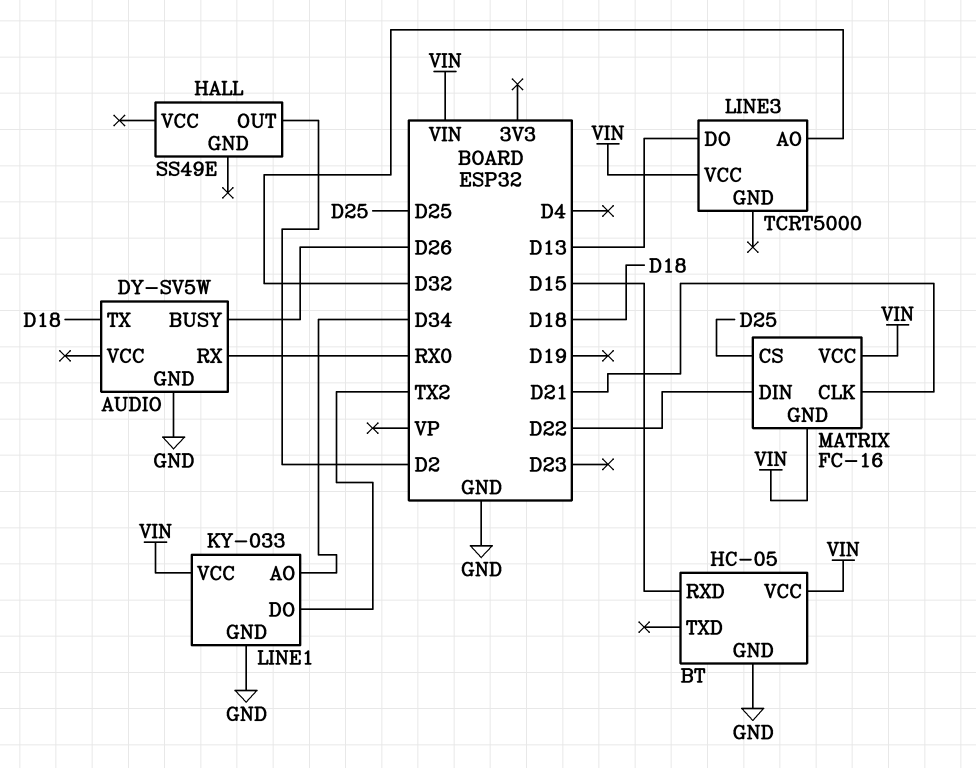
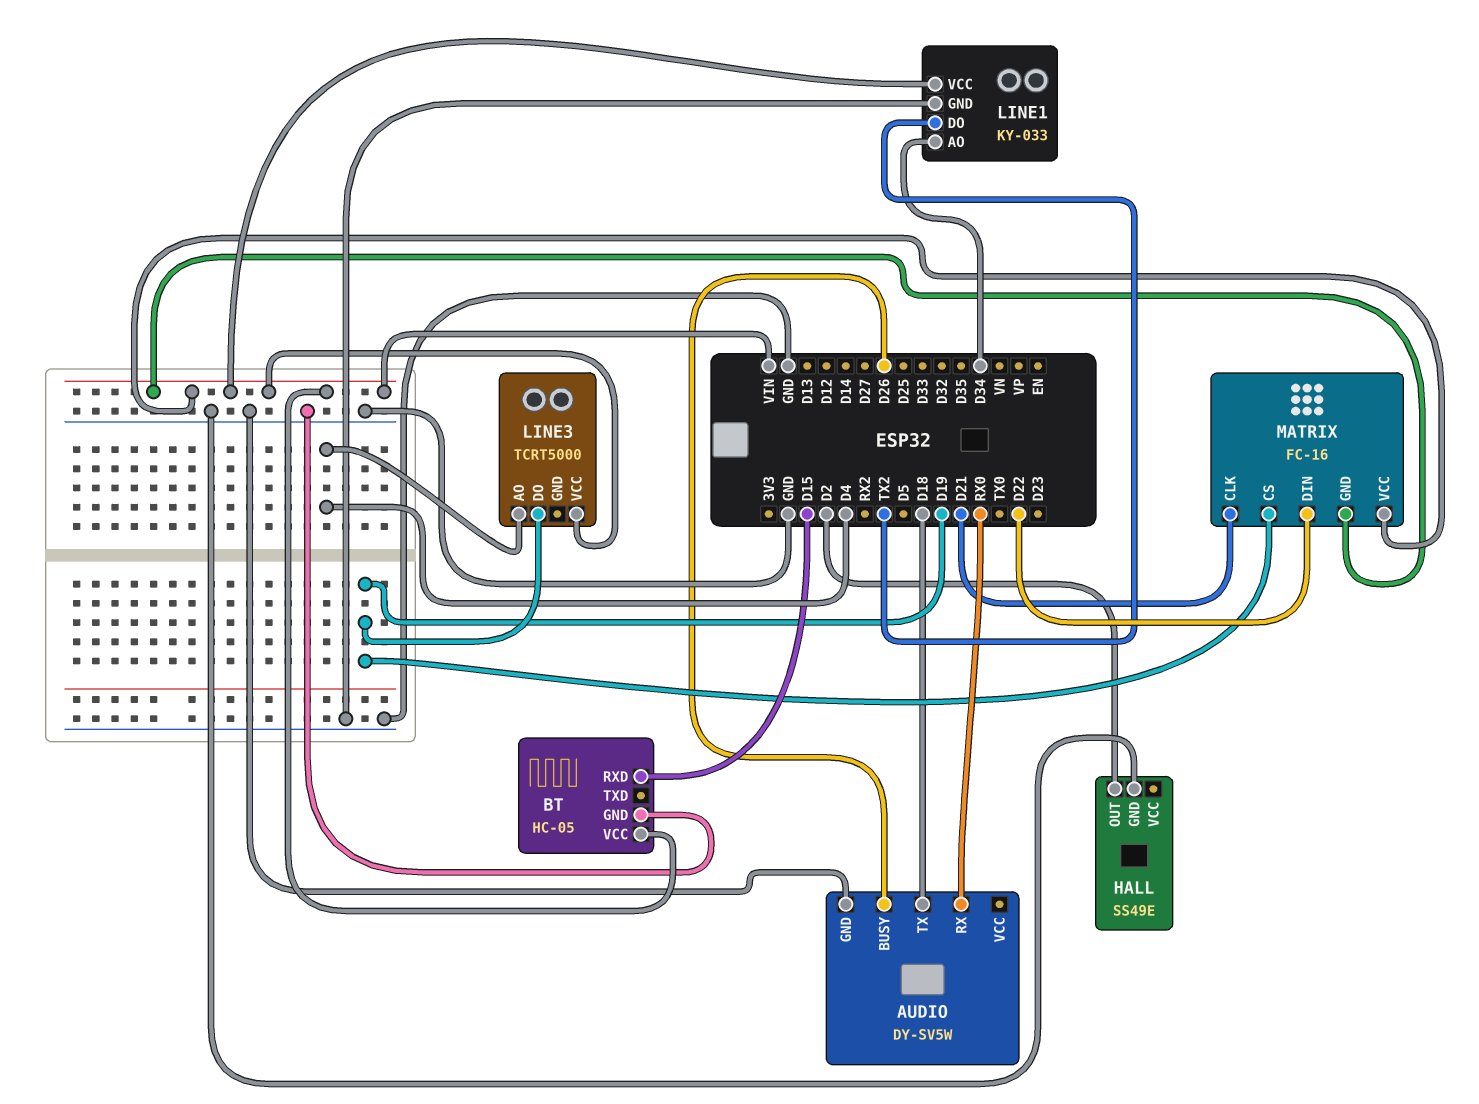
HALL pin GND: none -> GND
LINE3 pin AO: D32 -> D4
LINE3 pin DO: D13 -> D19
MATRIX pin CS: D25 -> D19

